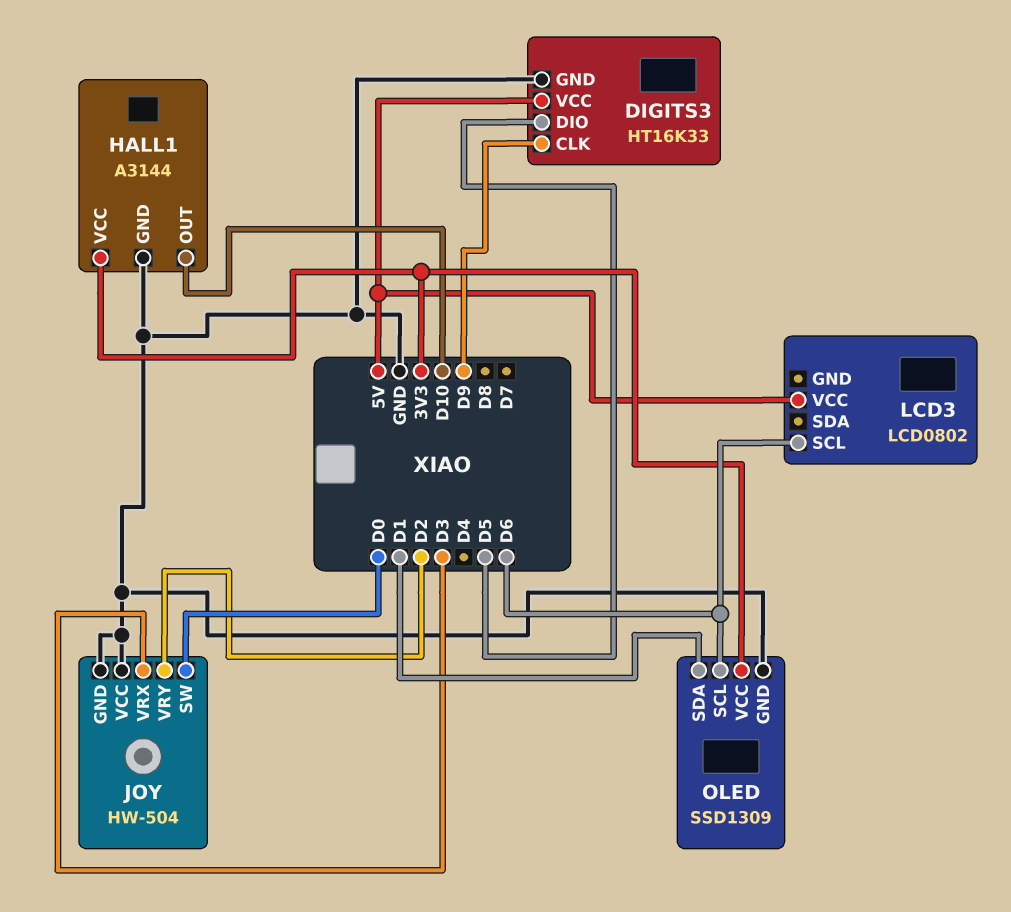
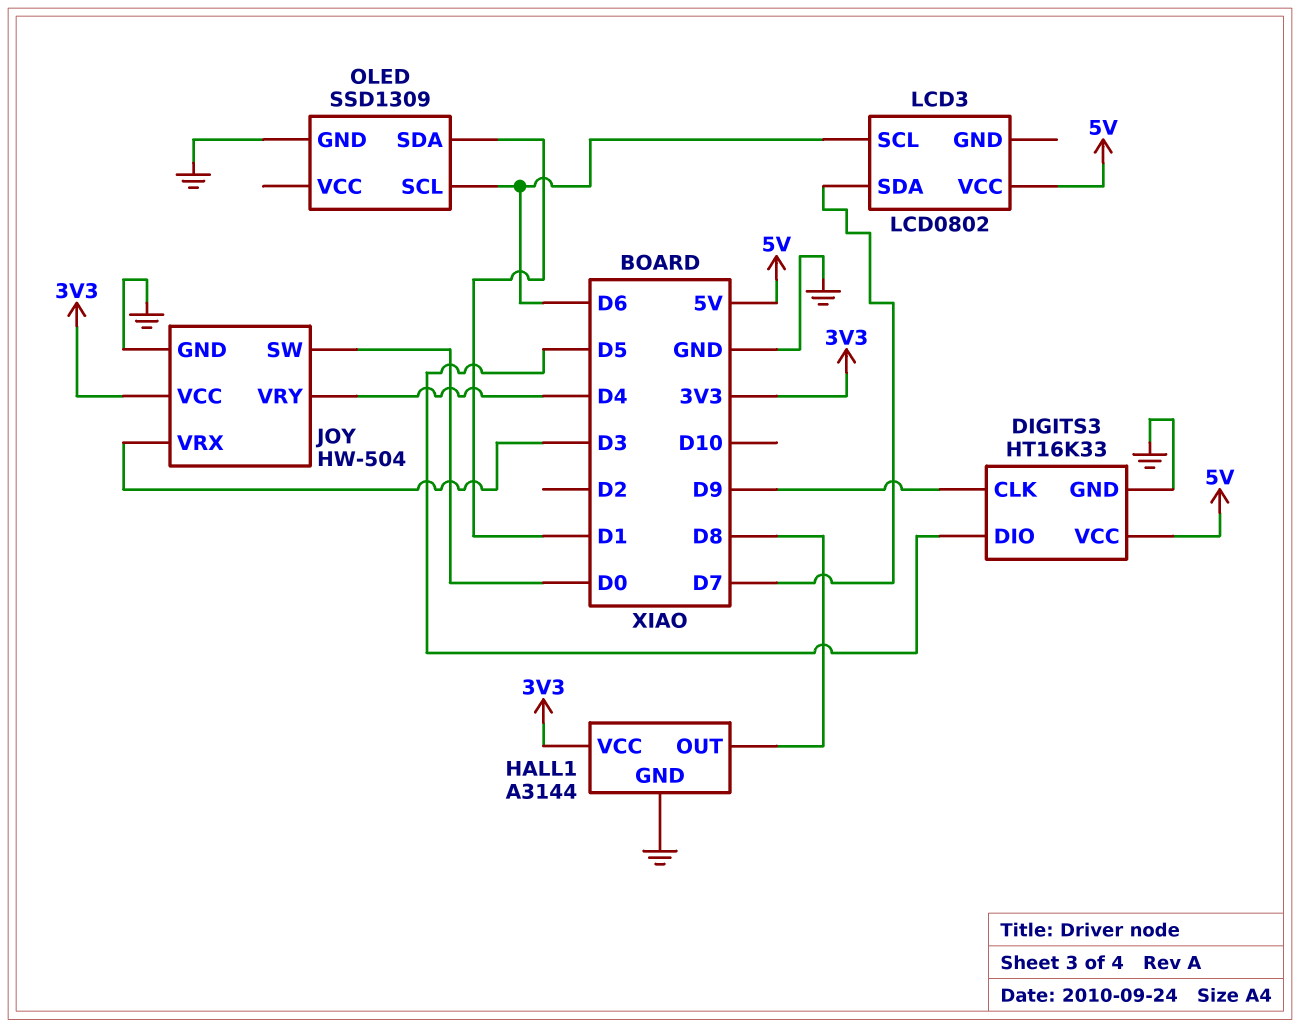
HALL1 pin OUT: D10 -> D8
JOY pin VCC: GND -> 3V3
JOY pin VRY: D2 -> D4
LCD3 pin SDA: none -> D7
OLED pin VCC: 3V3 -> none

